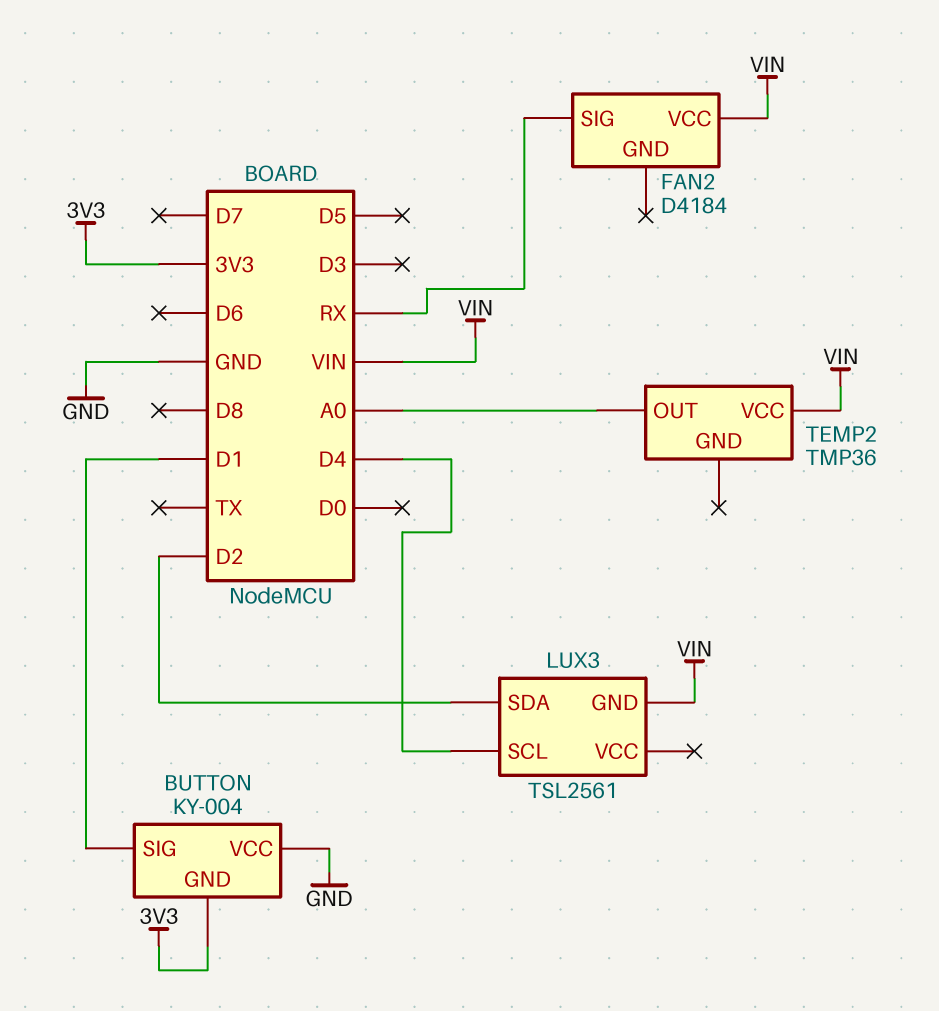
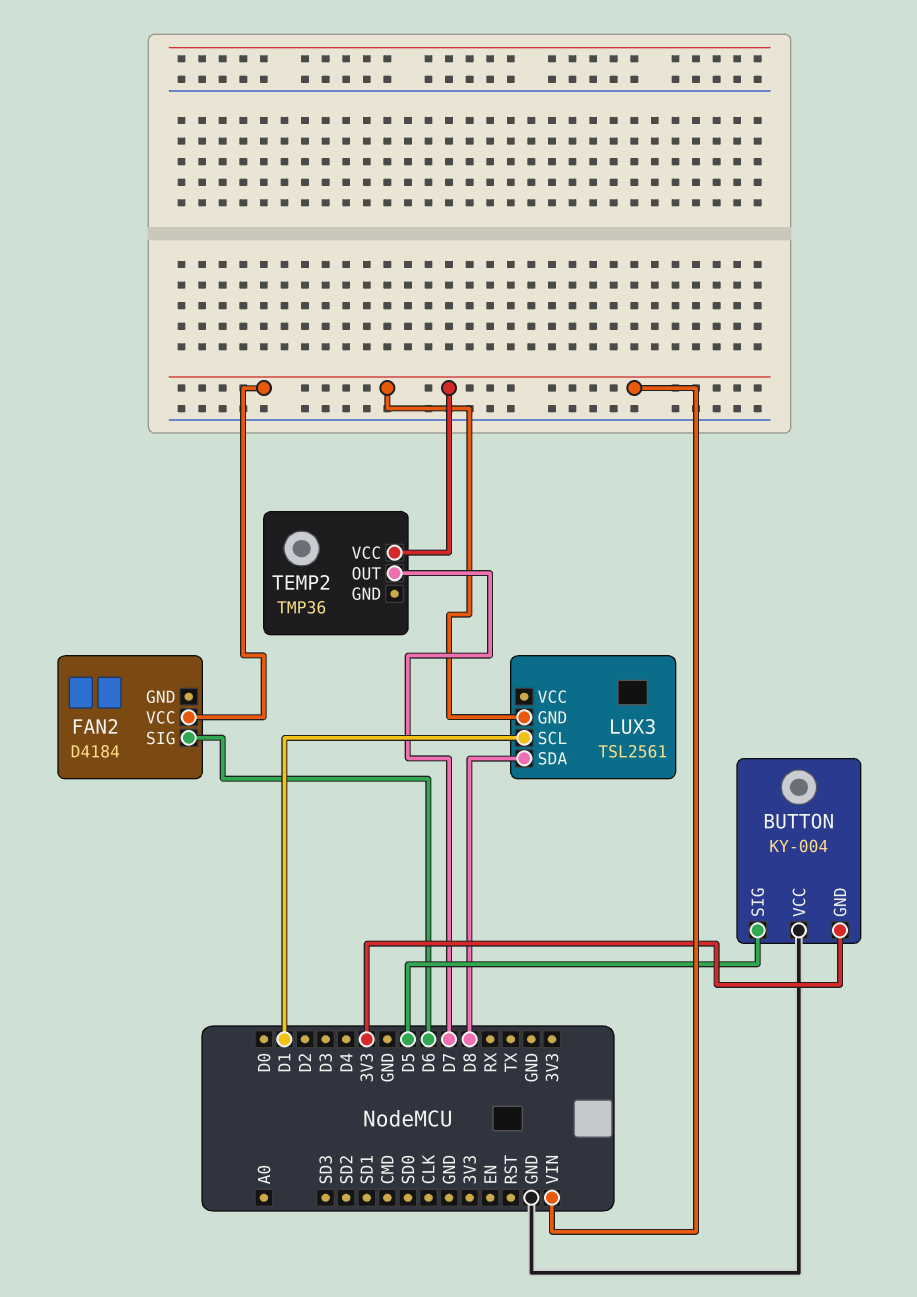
BUTTON pin SIG: D1 -> D5
FAN2 pin SIG: RX -> D6
LUX3 pin SCL: D4 -> D1
LUX3 pin SDA: D2 -> D8
TEMP2 pin OUT: A0 -> D7

